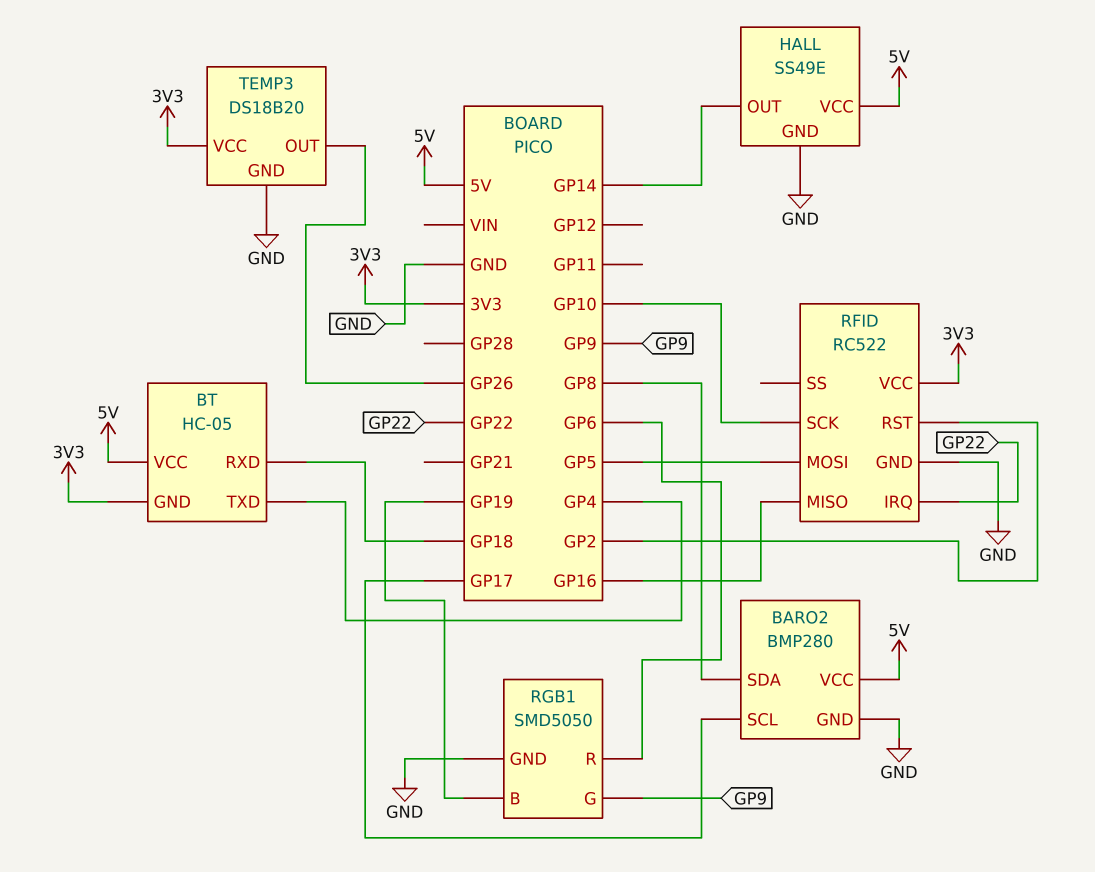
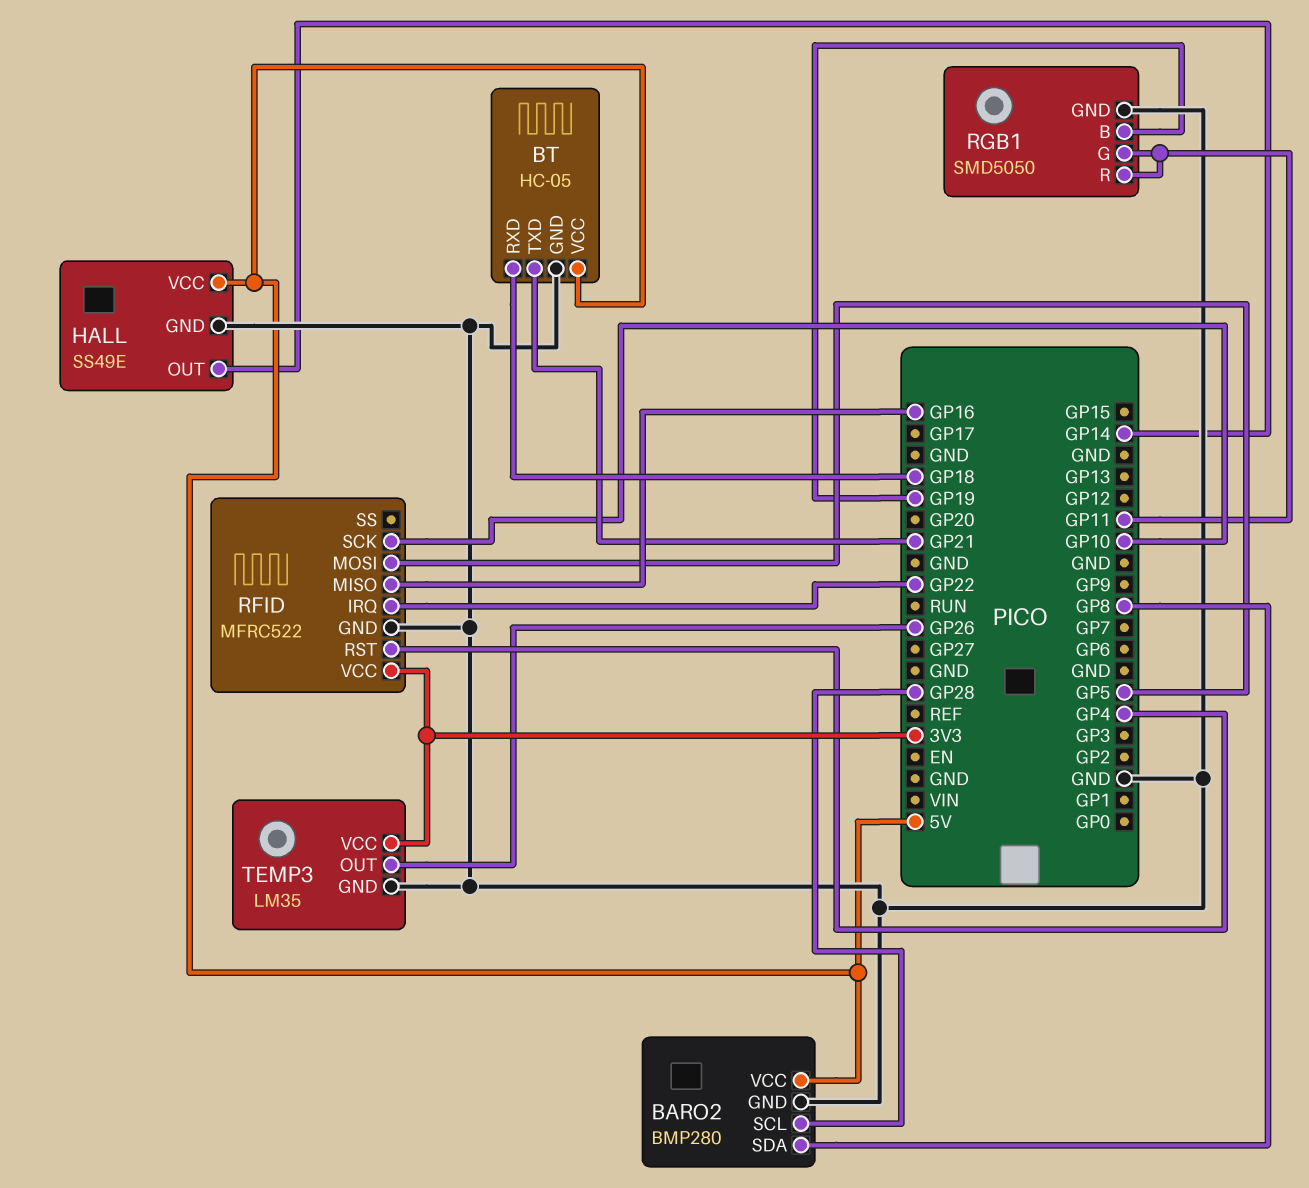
BARO2 pin SCL: GP17 -> GP28
BT pin GND: 3V3 -> GND
BT pin TXD: GP4 -> GP21
RFID: RC522 -> MFRC522
RFID pin RST: GP2 -> GP4
RGB1 pin G: GP9 -> GP11
RGB1 pin R: GP6 -> GP11
TEMP3: DS18B20 -> LM35

